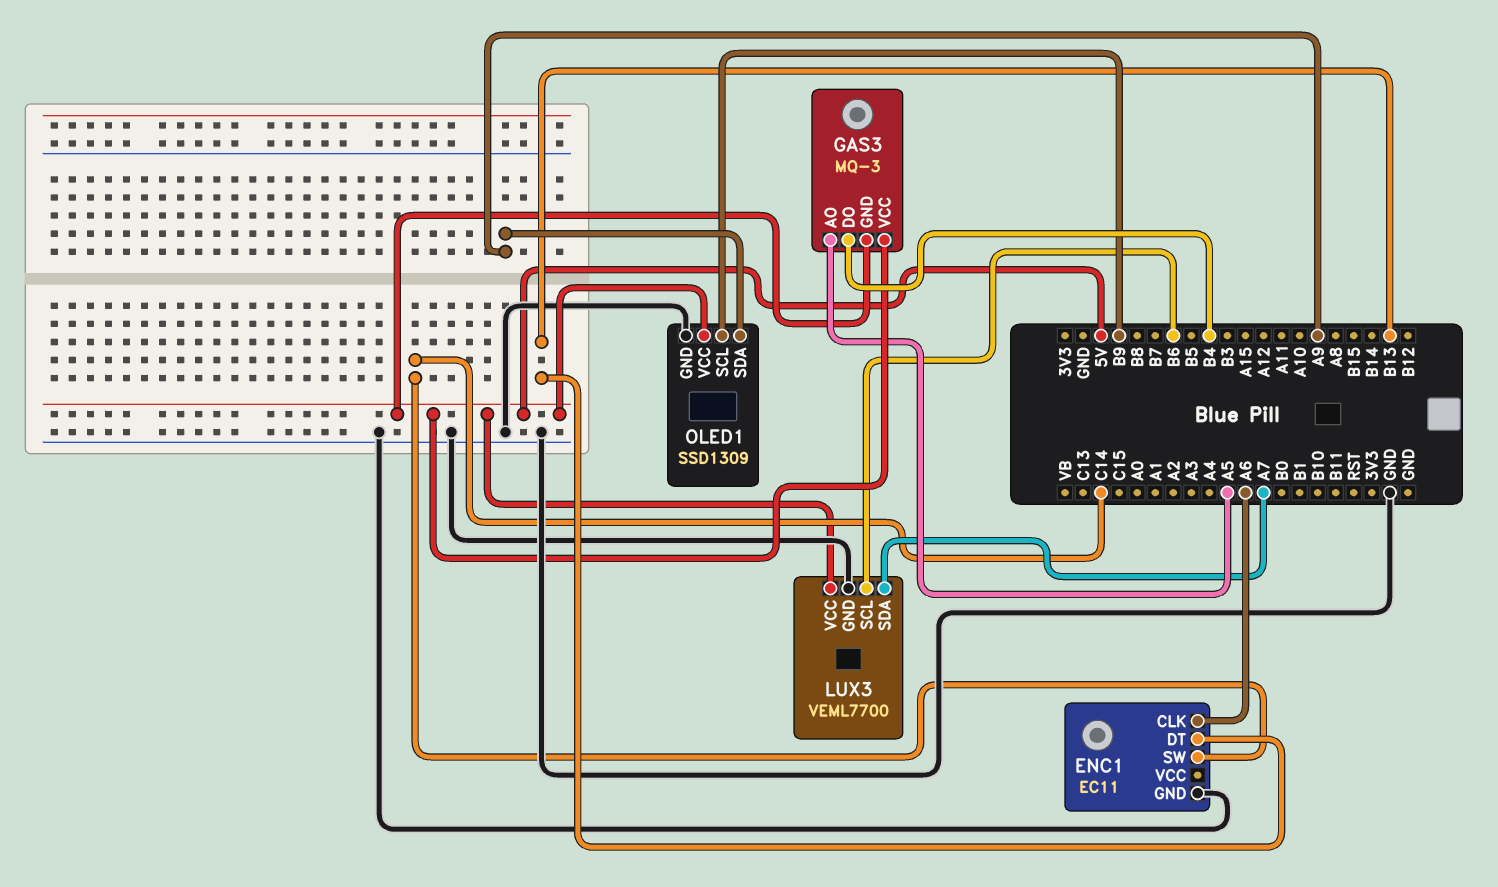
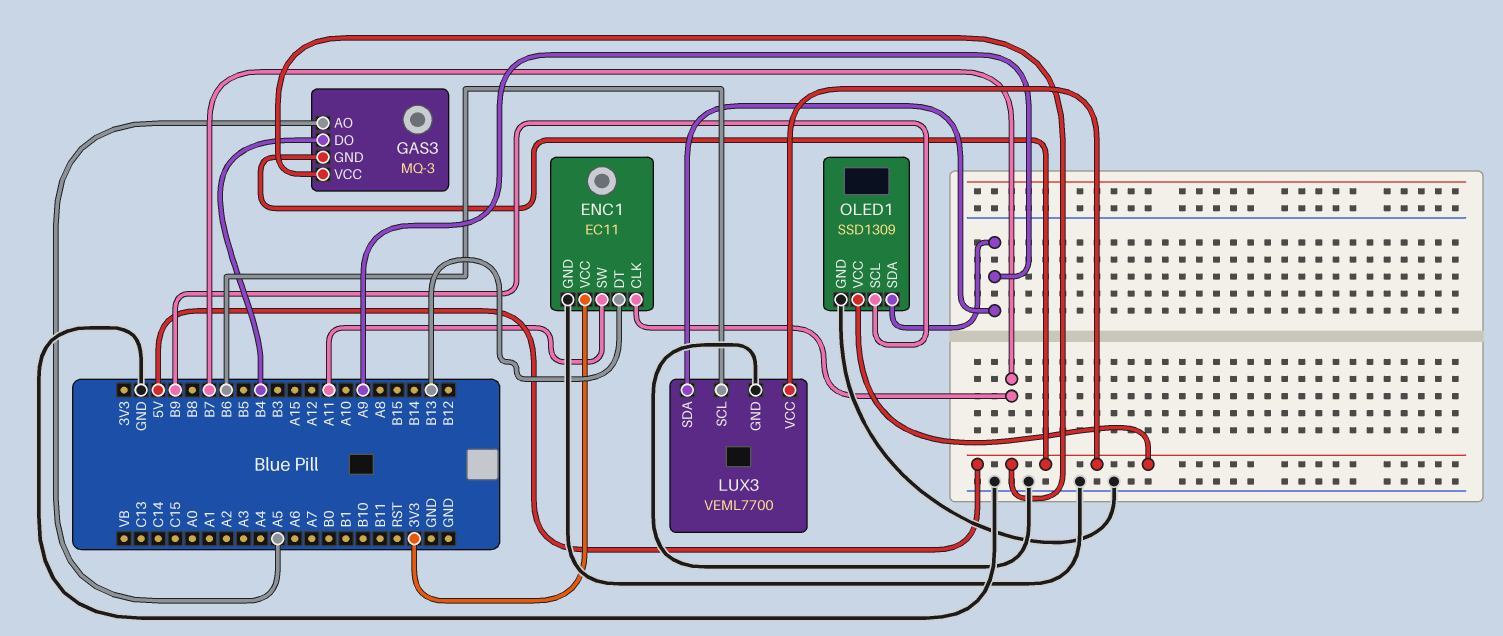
ENC1 pin CLK: A6 -> B7
ENC1 pin SW: C14 -> A11
ENC1 pin VCC: none -> 3V3
LUX3 pin SDA: A7 -> A9

